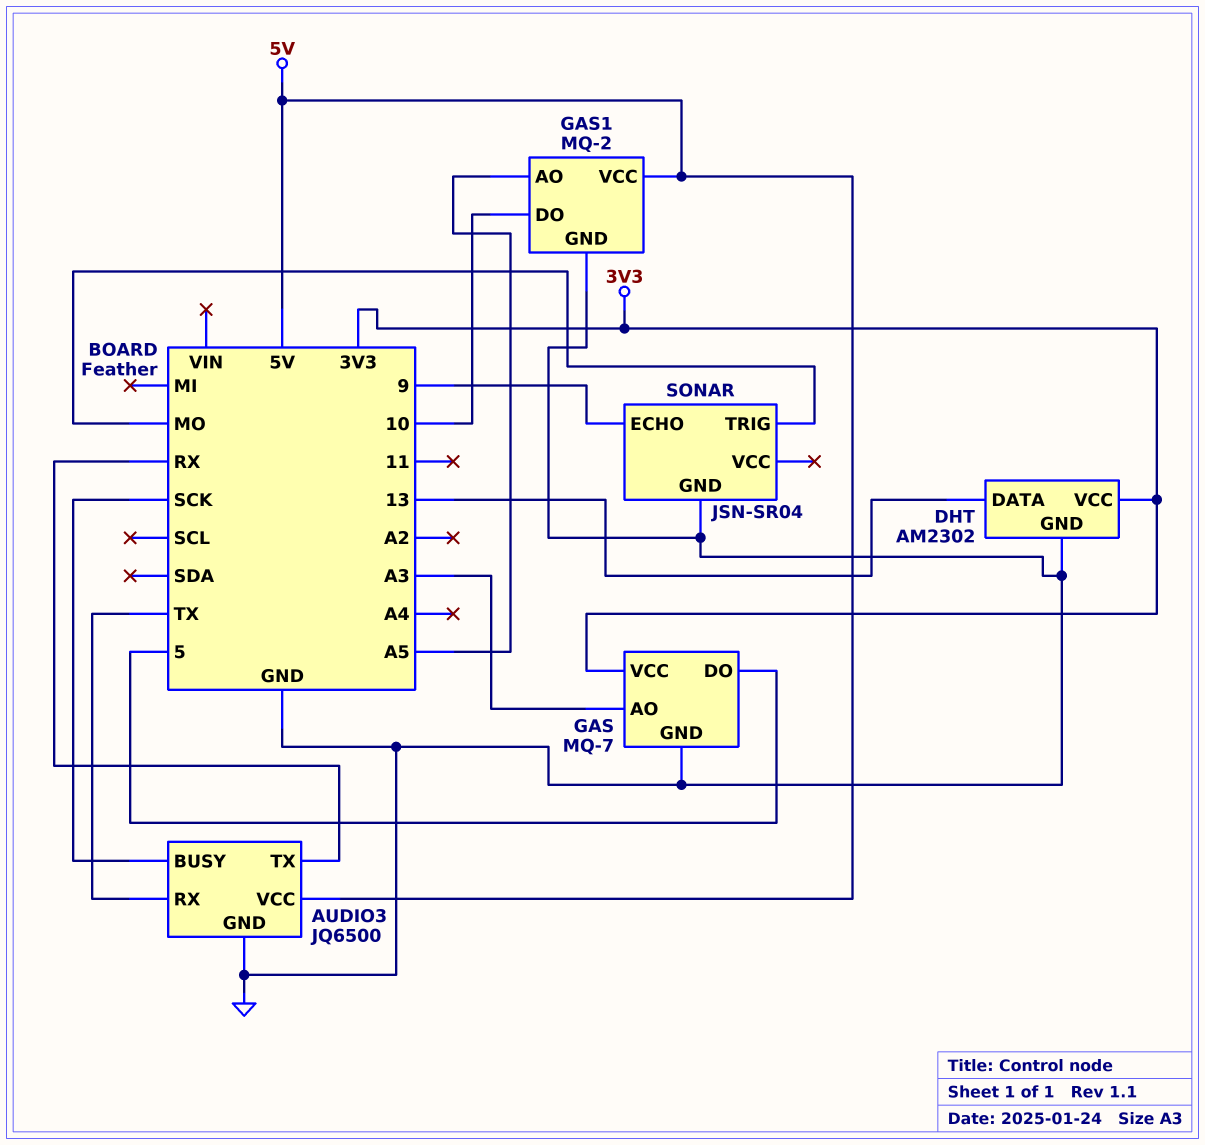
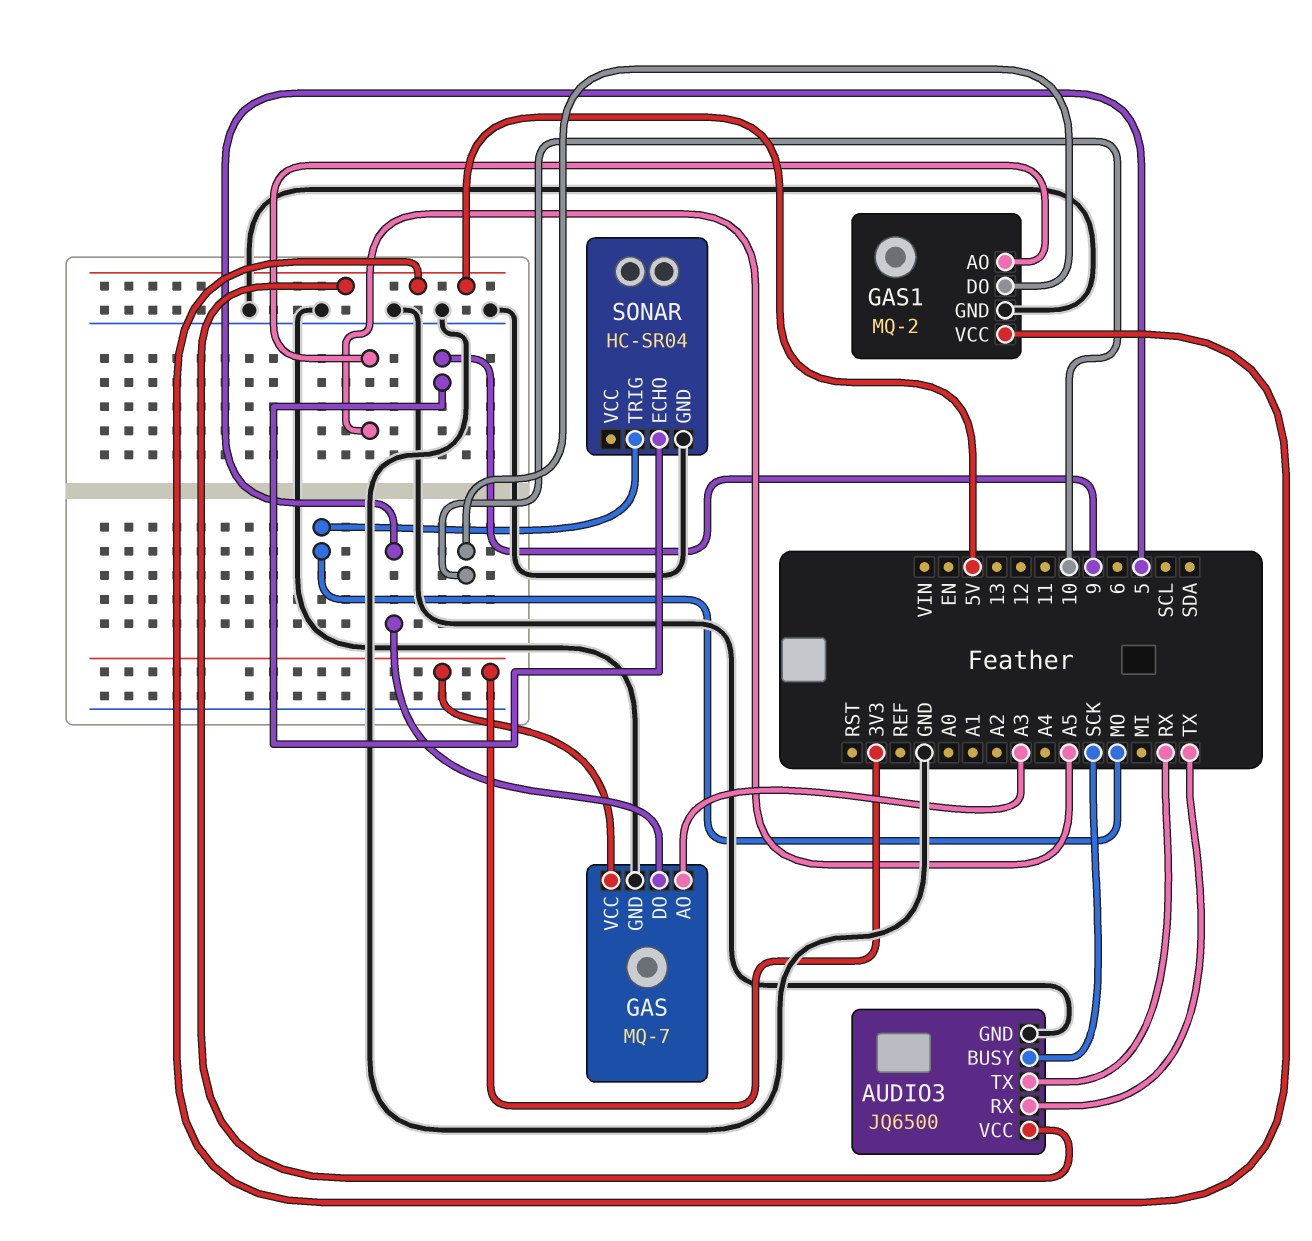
DHT: AM2302 -> none
DHT pin DATA: 13 -> none
DHT pin GND: GND -> none
DHT pin VCC: 3V3 -> none
SONAR: JSN-SR04 -> HC-SR04

